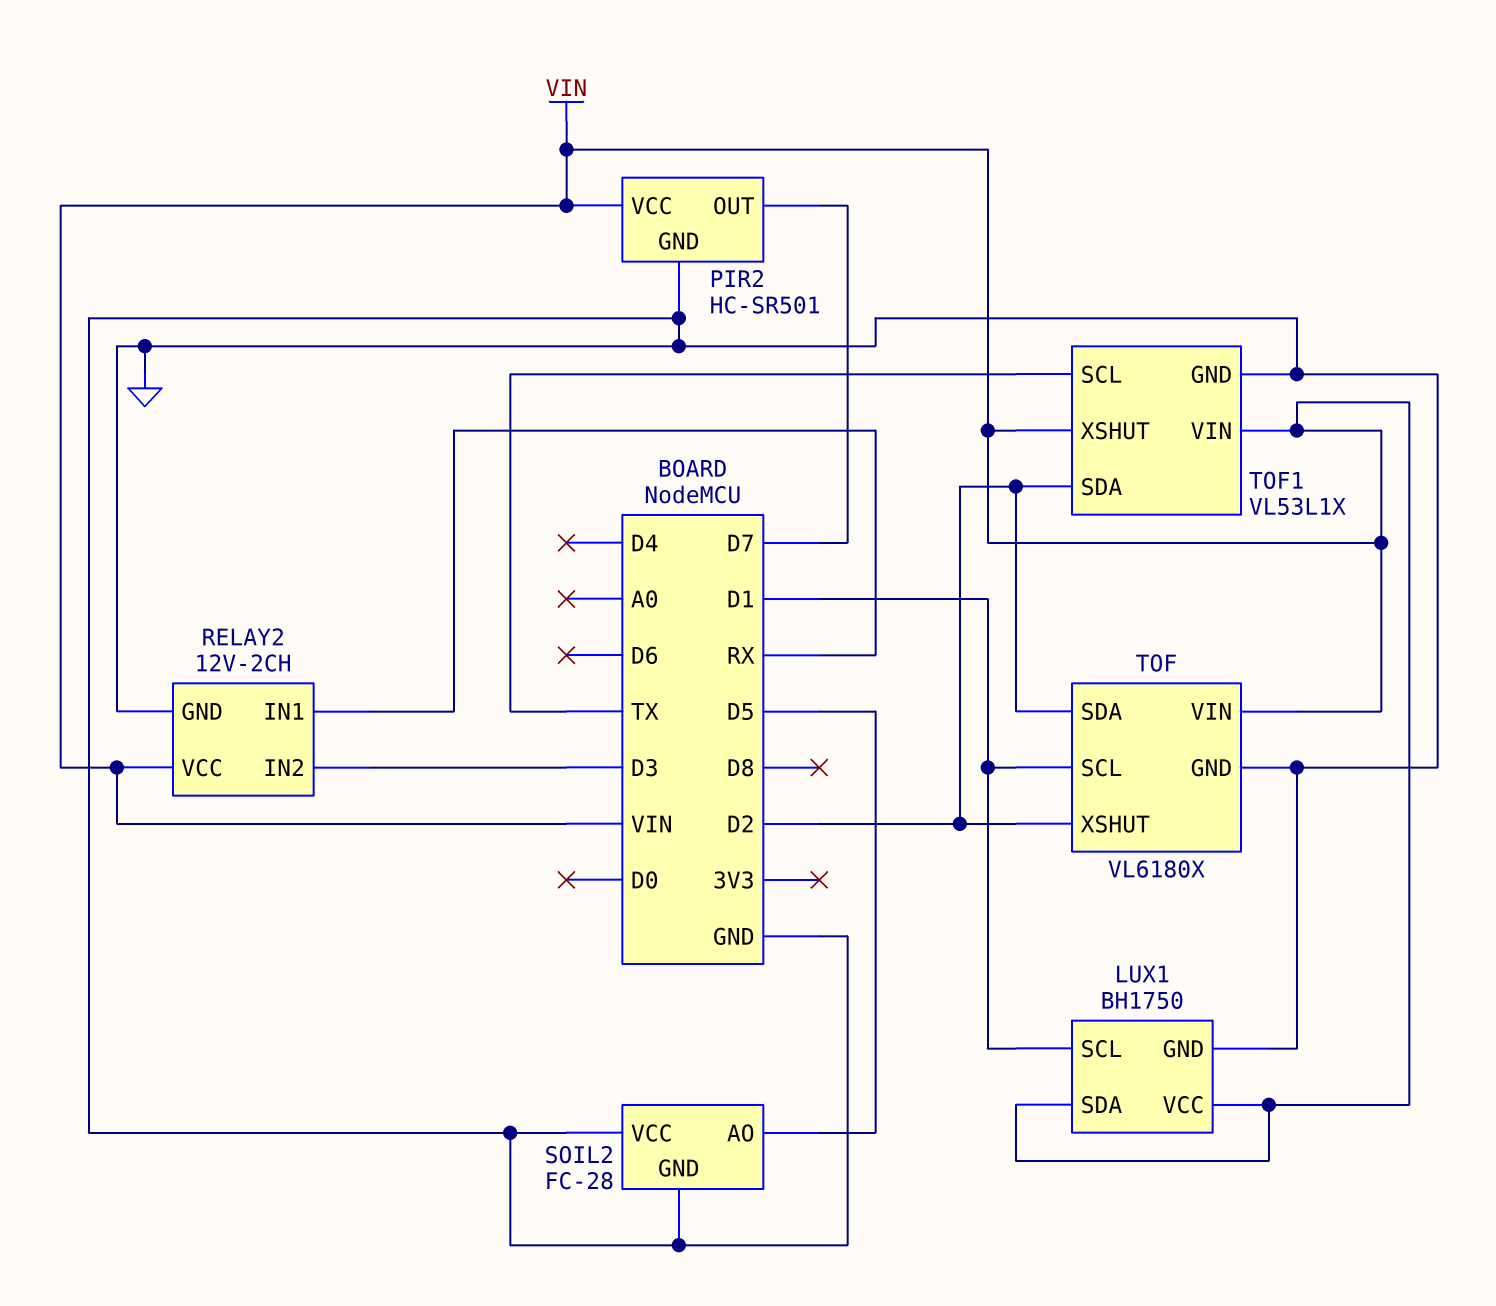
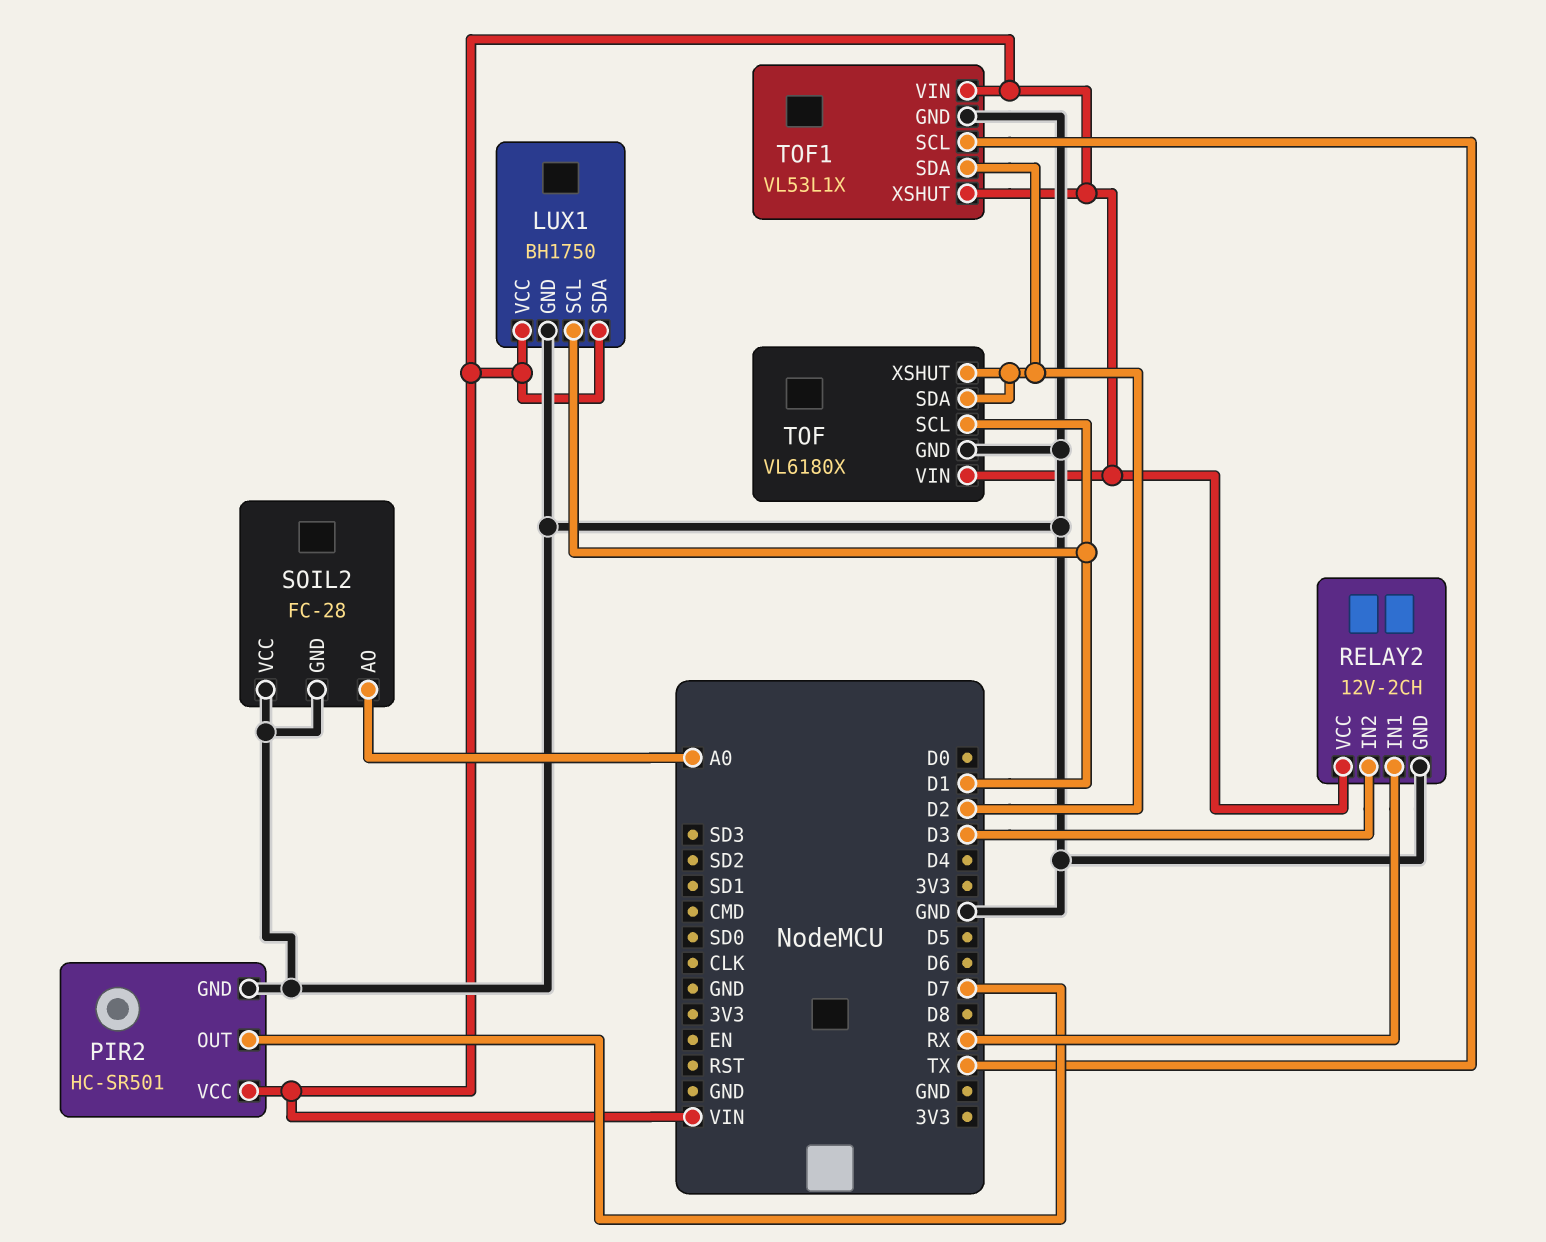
SOIL2 pin AO: D5 -> A0

